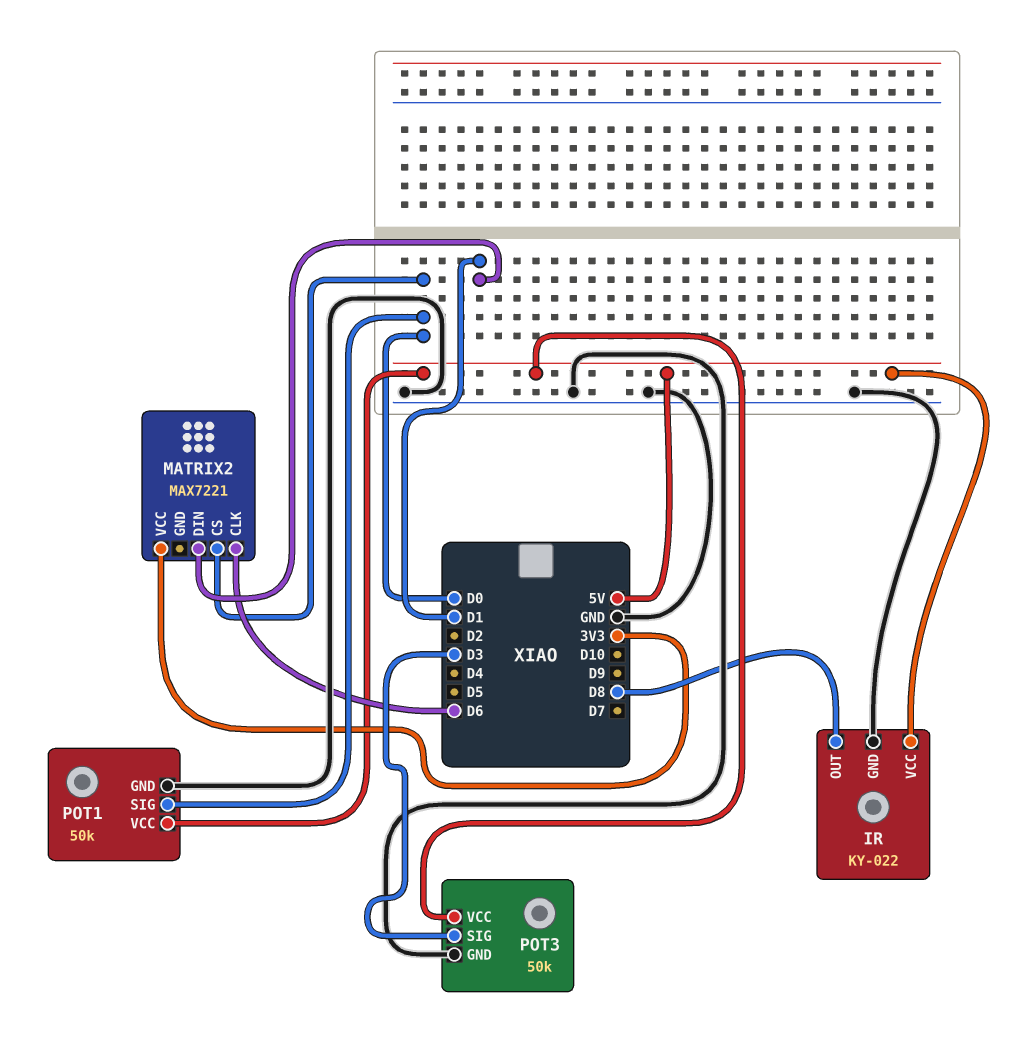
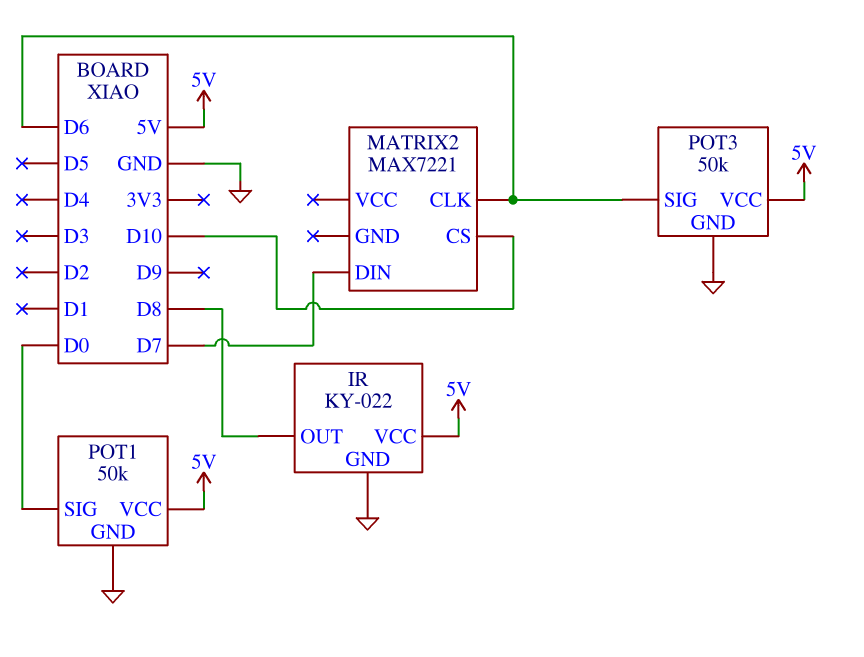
MATRIX2 pin CS: D0 -> D10
MATRIX2 pin DIN: D1 -> D7
MATRIX2 pin VCC: 3V3 -> none
POT3 pin SIG: D3 -> D6

